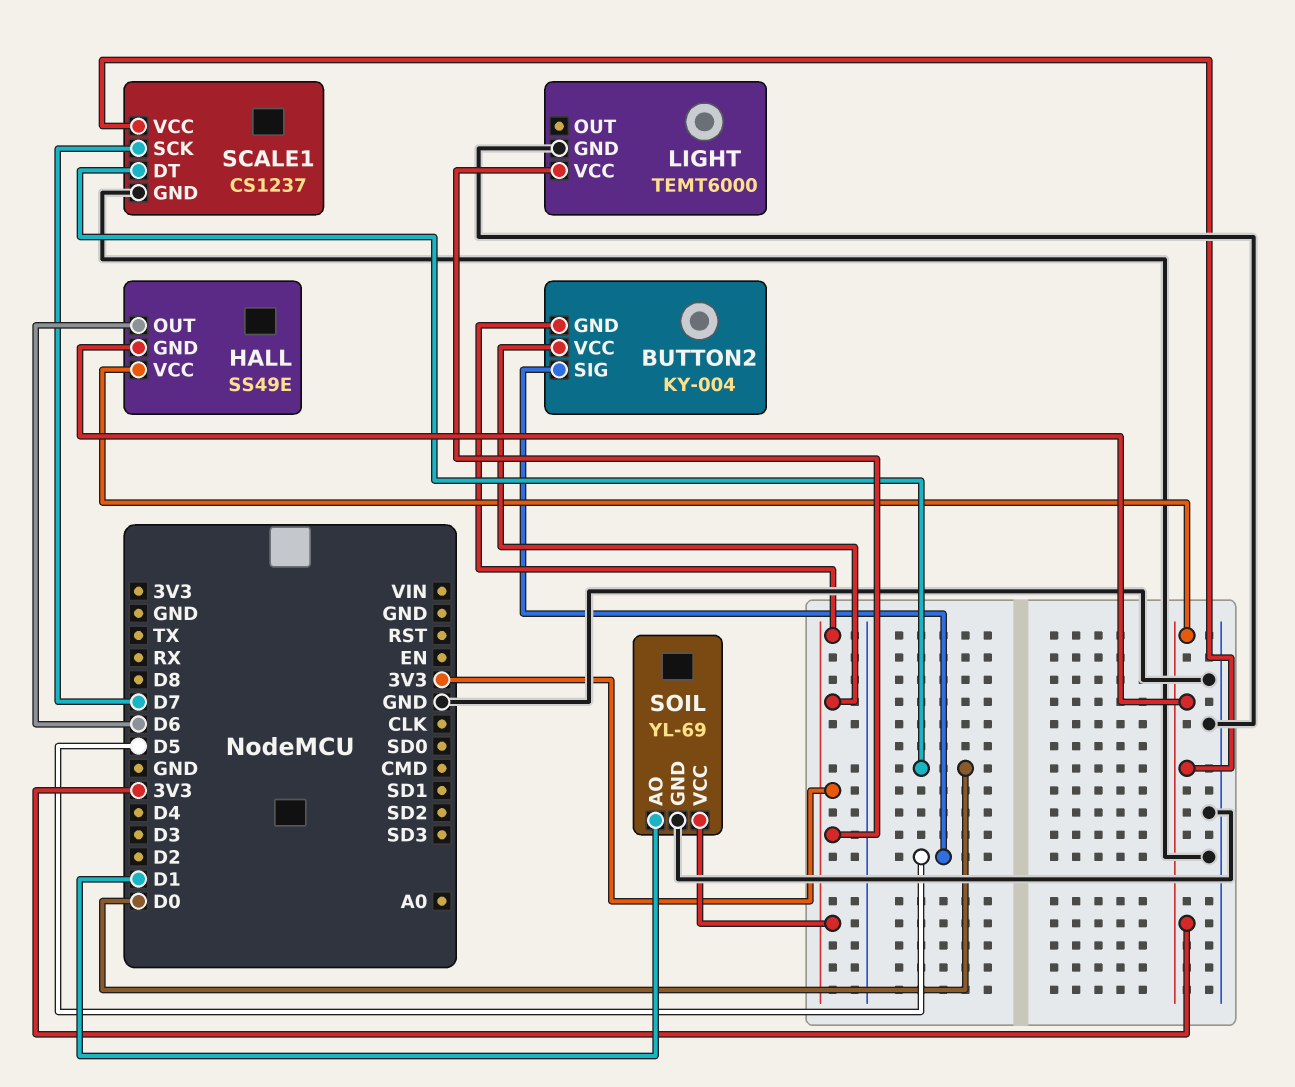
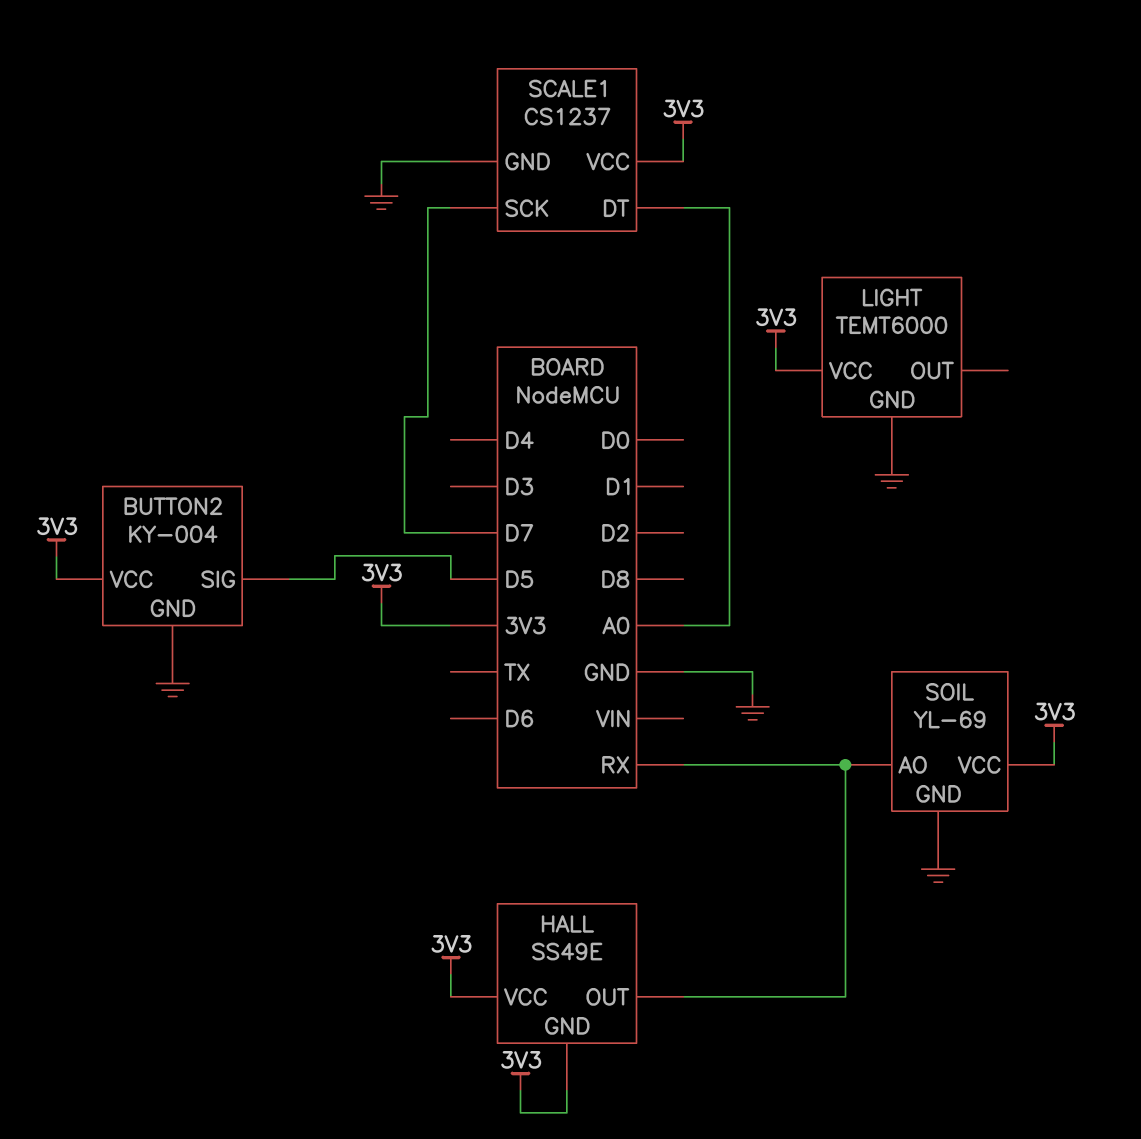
BUTTON2 pin GND: 3V3 -> GND
HALL pin OUT: D6 -> RX
SCALE1 pin DT: D0 -> A0
SOIL pin AO: D1 -> RX

